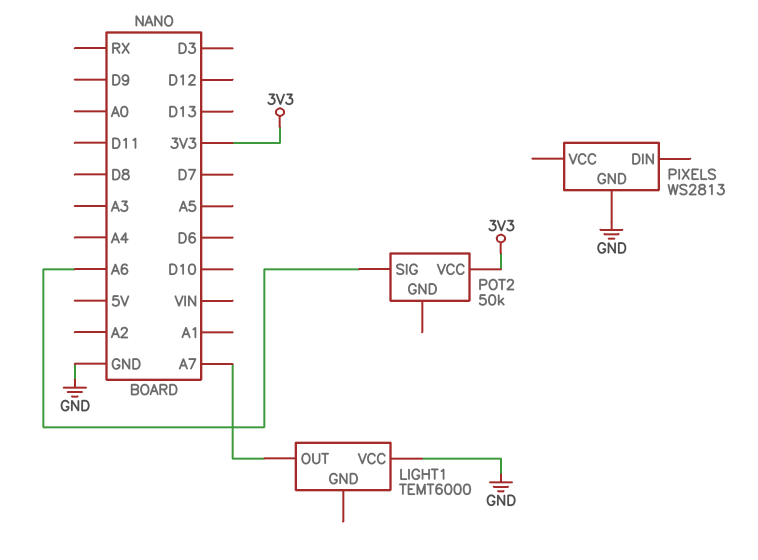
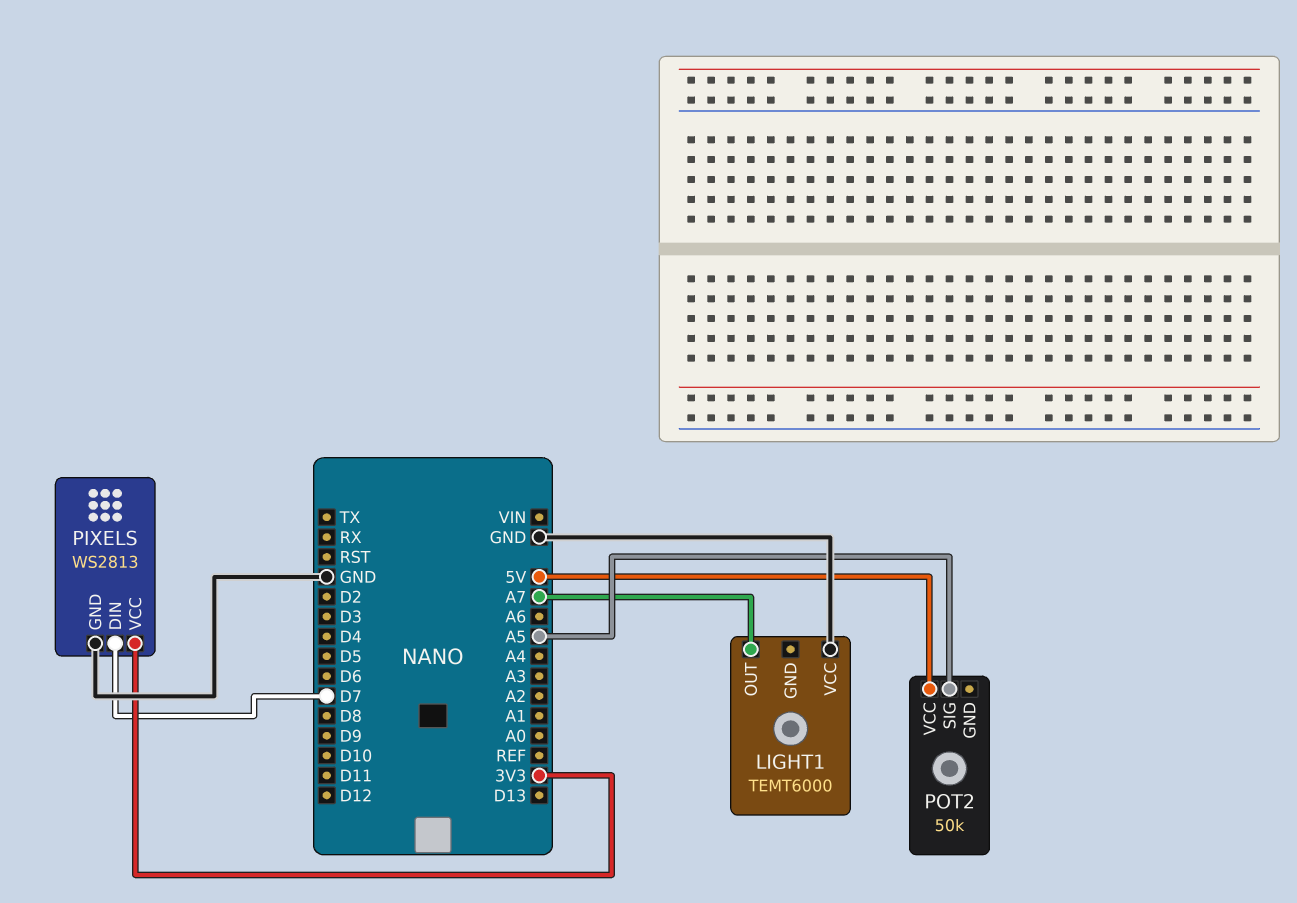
PIXELS pin DIN: none -> D7
PIXELS pin VCC: none -> 3V3
POT2 pin SIG: A6 -> A5
POT2 pin VCC: 3V3 -> 5V

